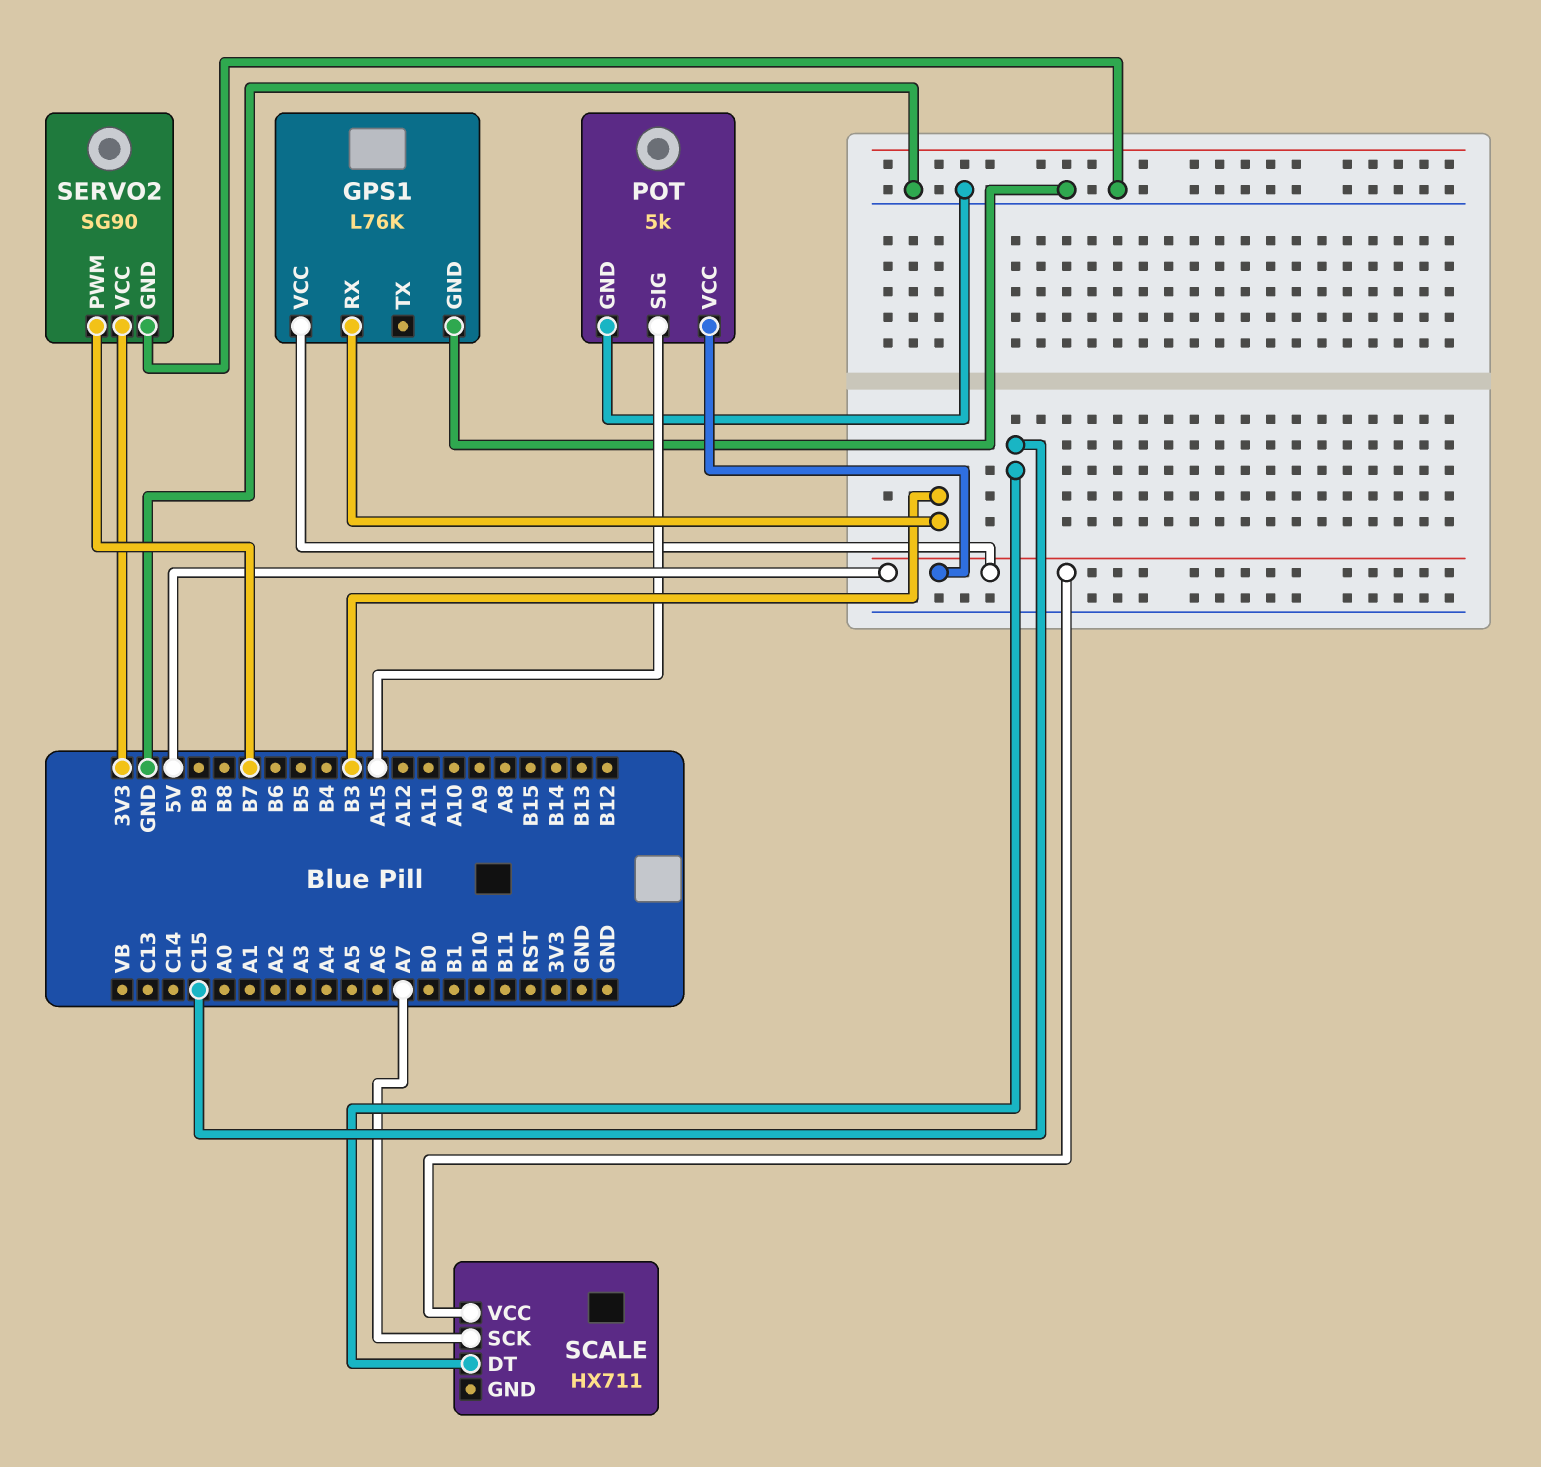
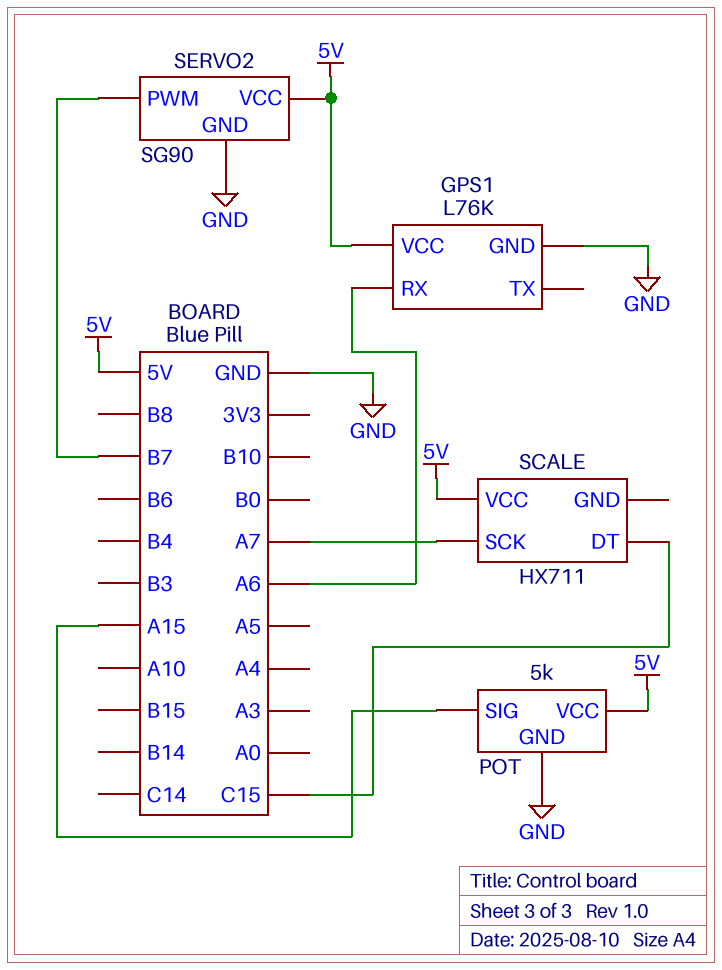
GPS1 pin RX: B3 -> A6
SERVO2 pin VCC: 3V3 -> 5V

